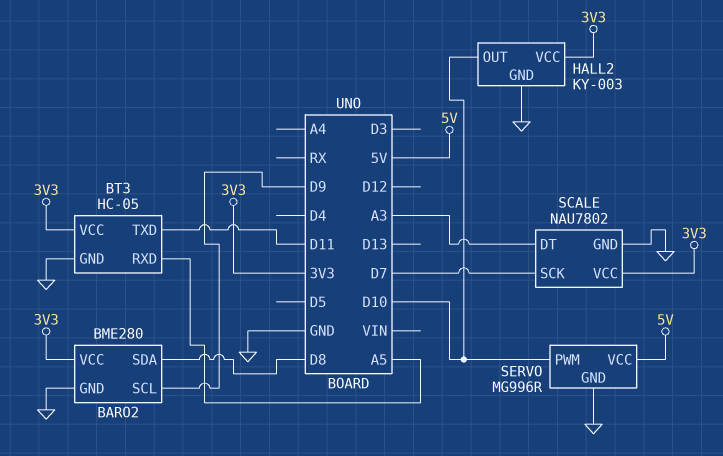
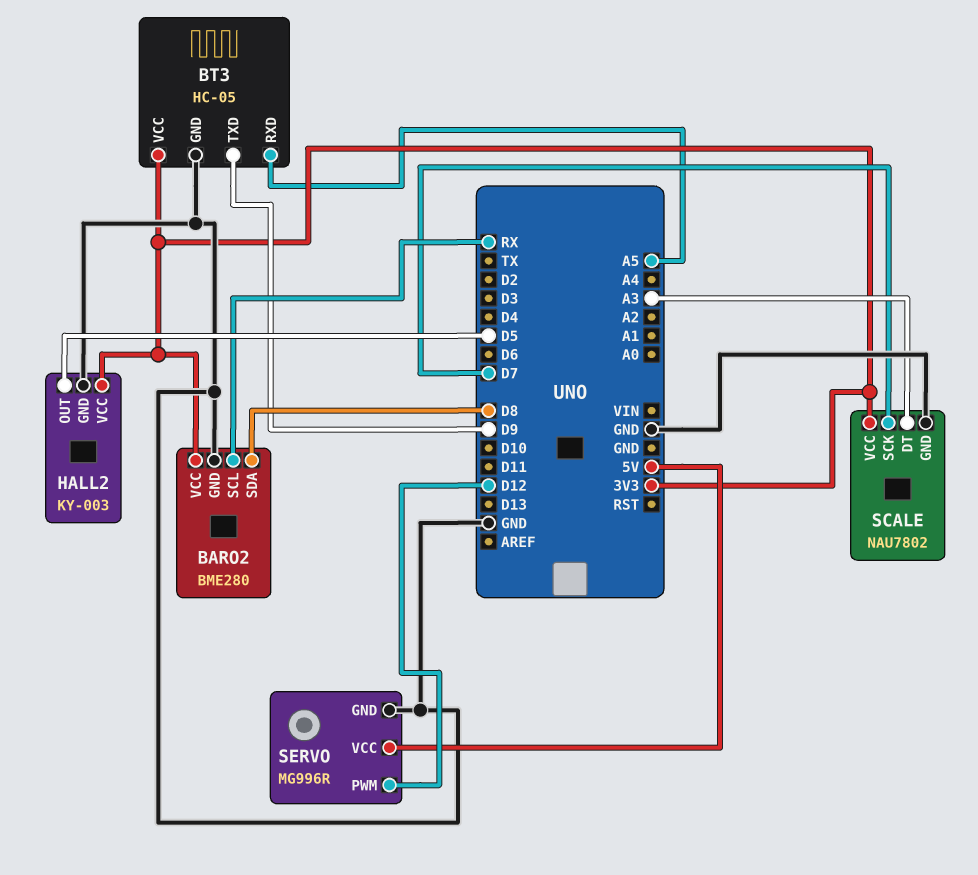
BARO2 pin SCL: D9 -> RX
BT3 pin TXD: D11 -> D9
HALL2 pin OUT: D10 -> D5
SERVO pin PWM: D10 -> D12

